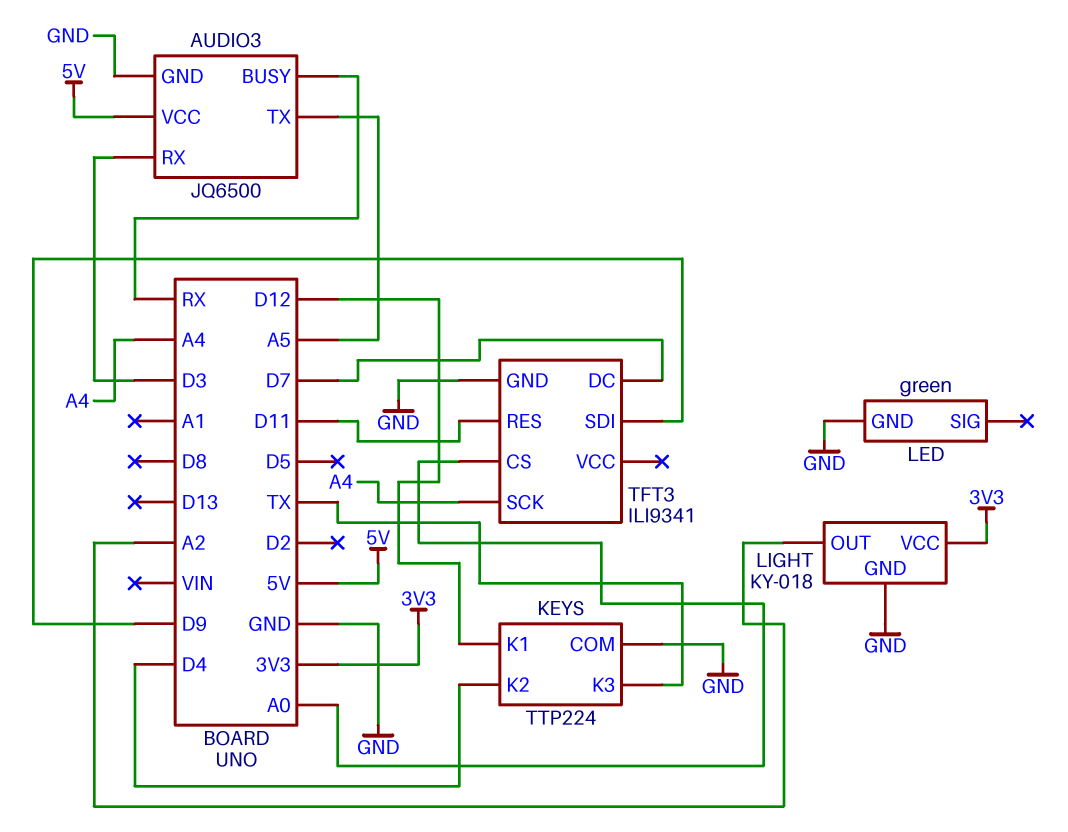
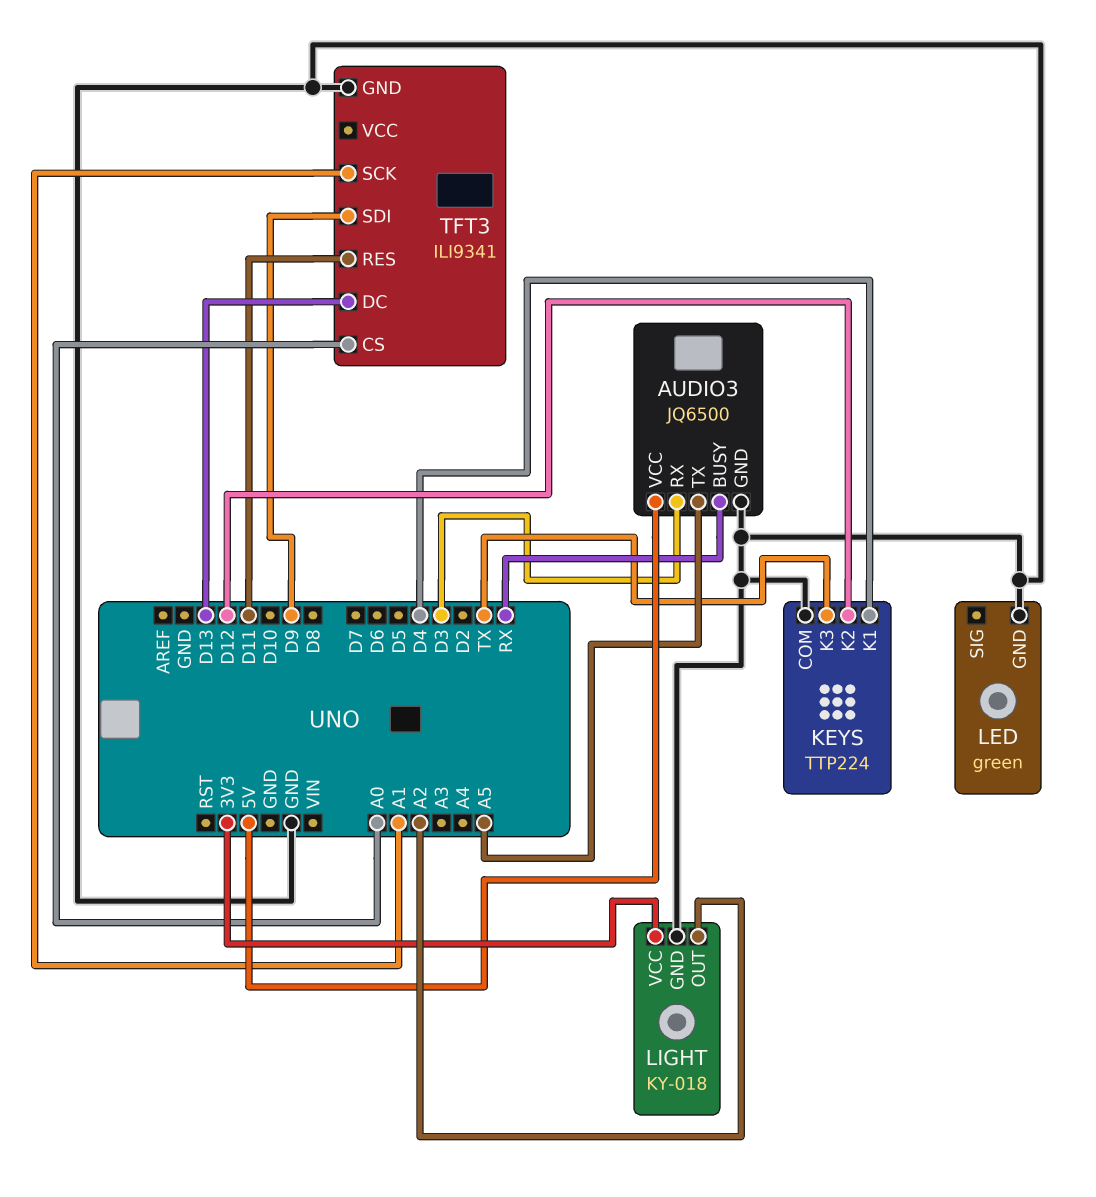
KEYS pin K1: D12 -> D4
KEYS pin K2: D4 -> D12
TFT3 pin DC: D7 -> D13
TFT3 pin SCK: A4 -> A1

